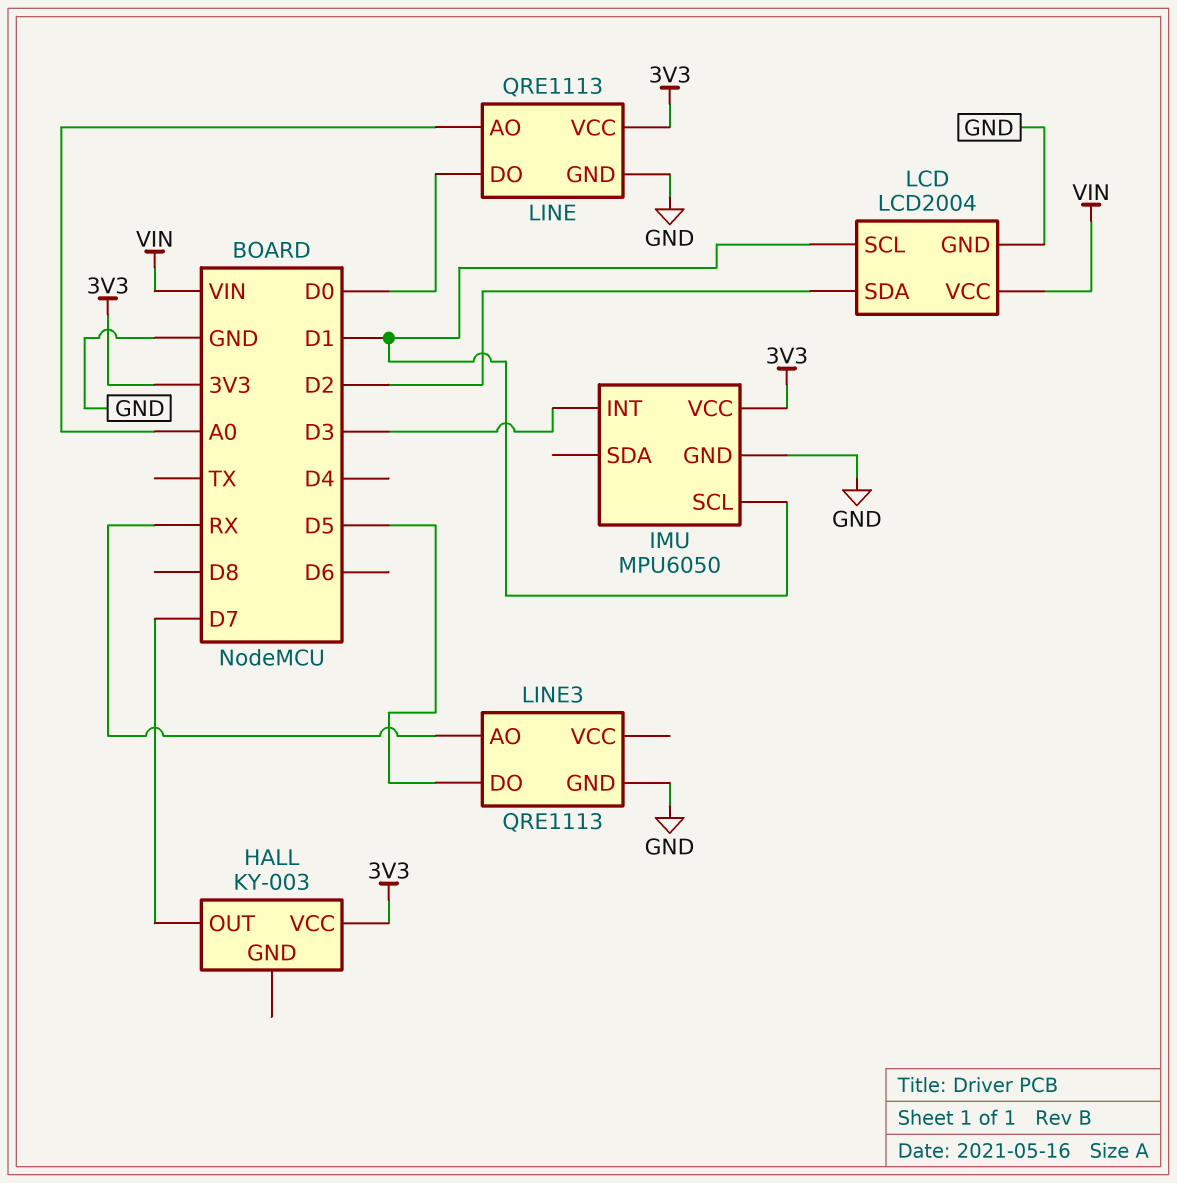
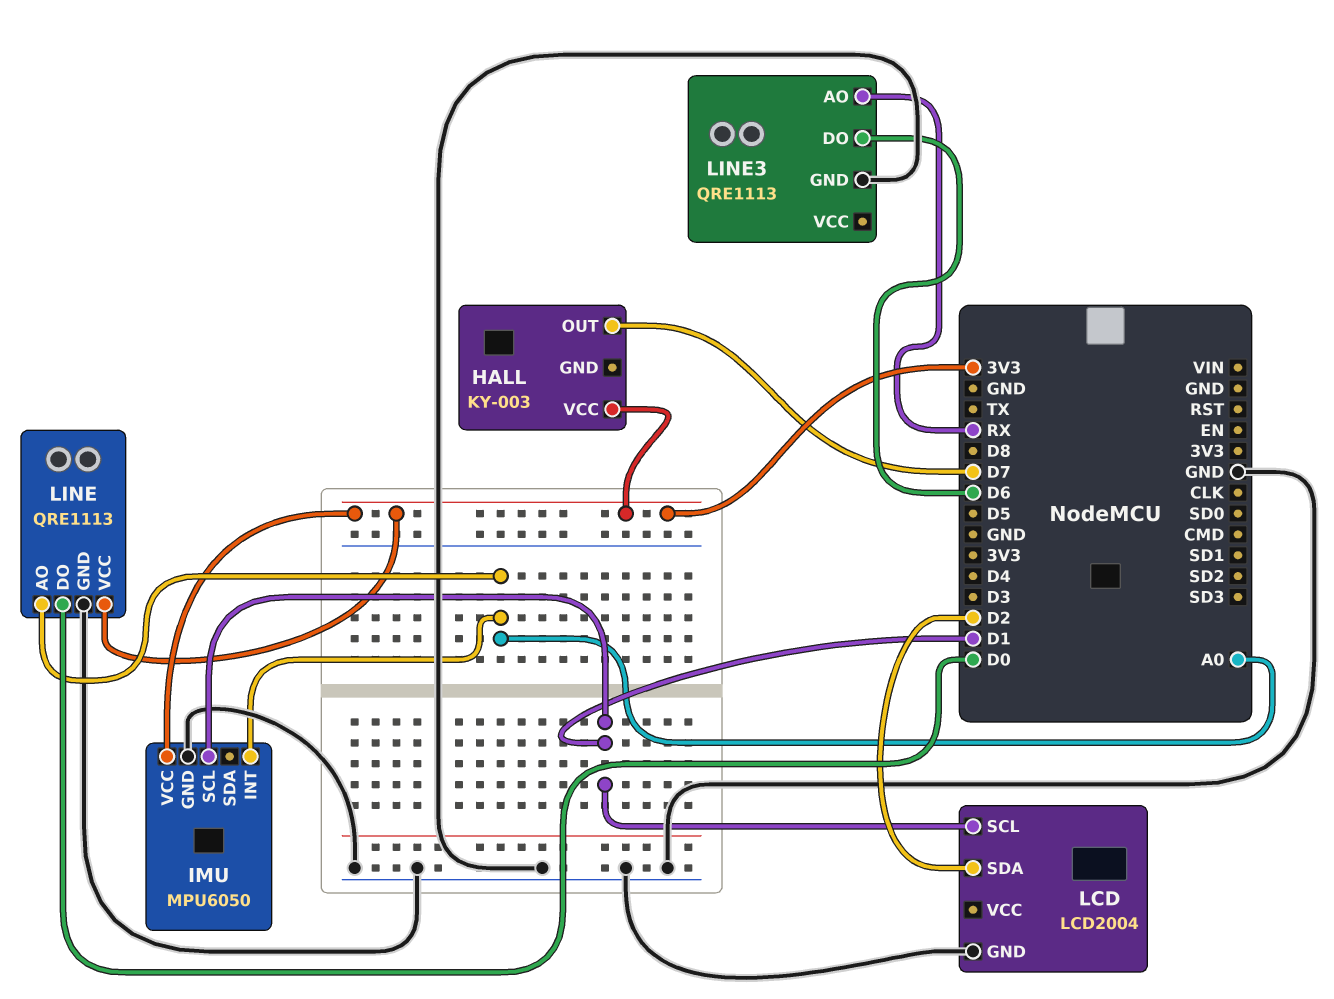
IMU pin INT: D3 -> A0
LCD pin VCC: VIN -> none
LINE3 pin DO: D5 -> D6

